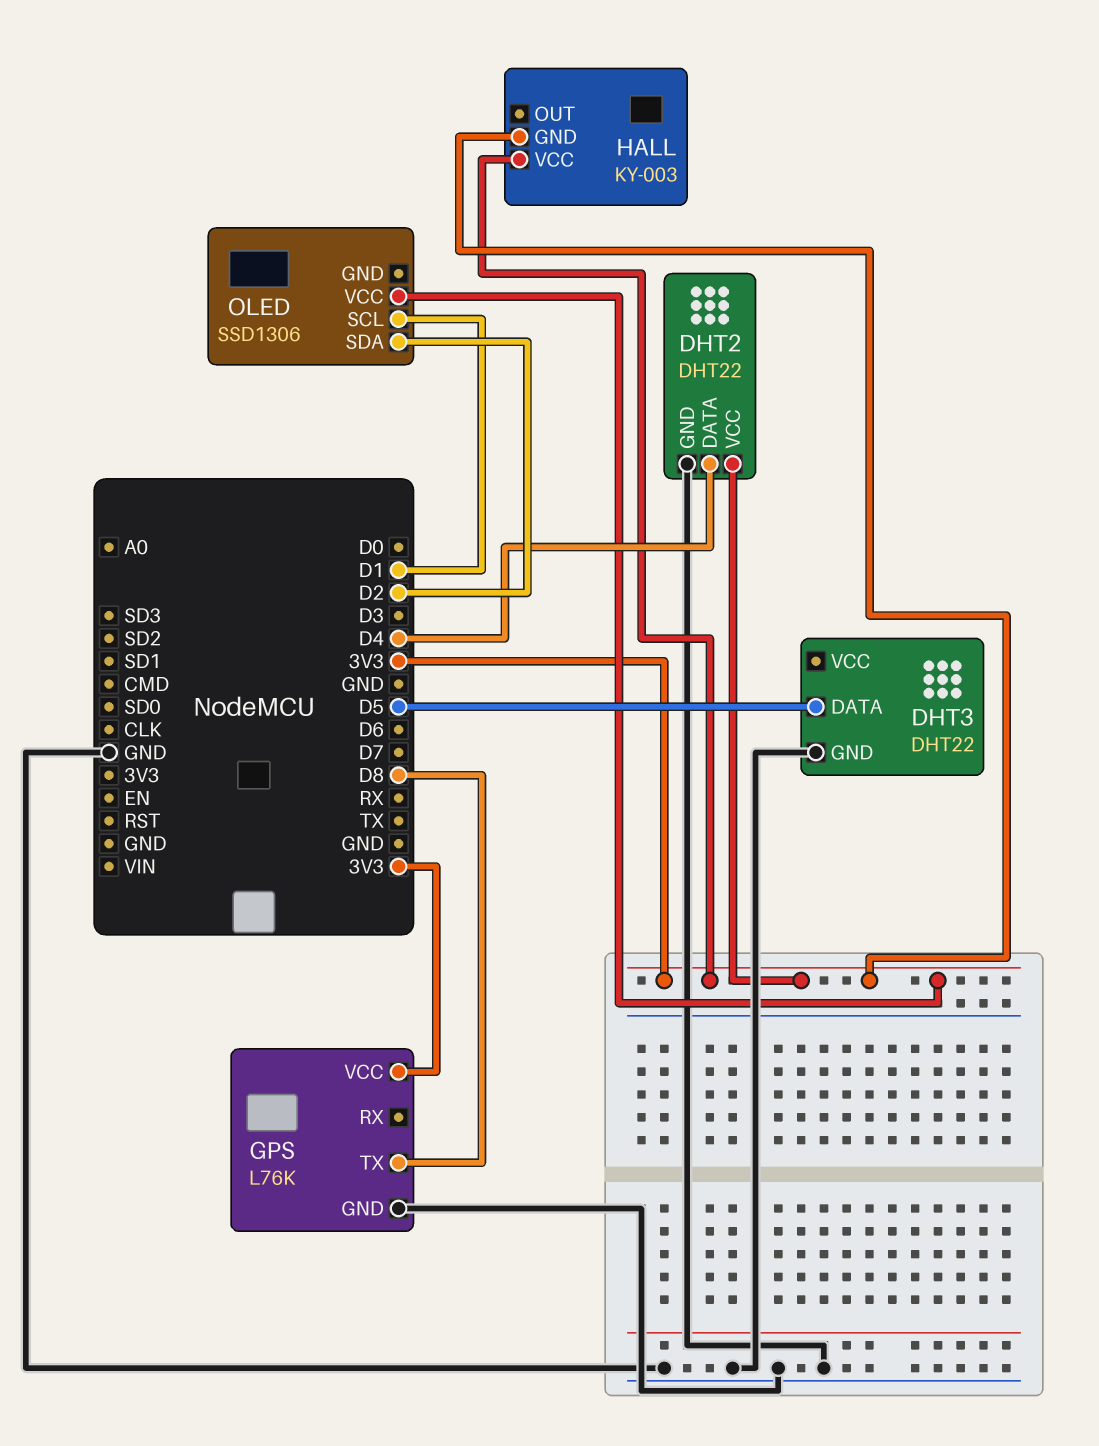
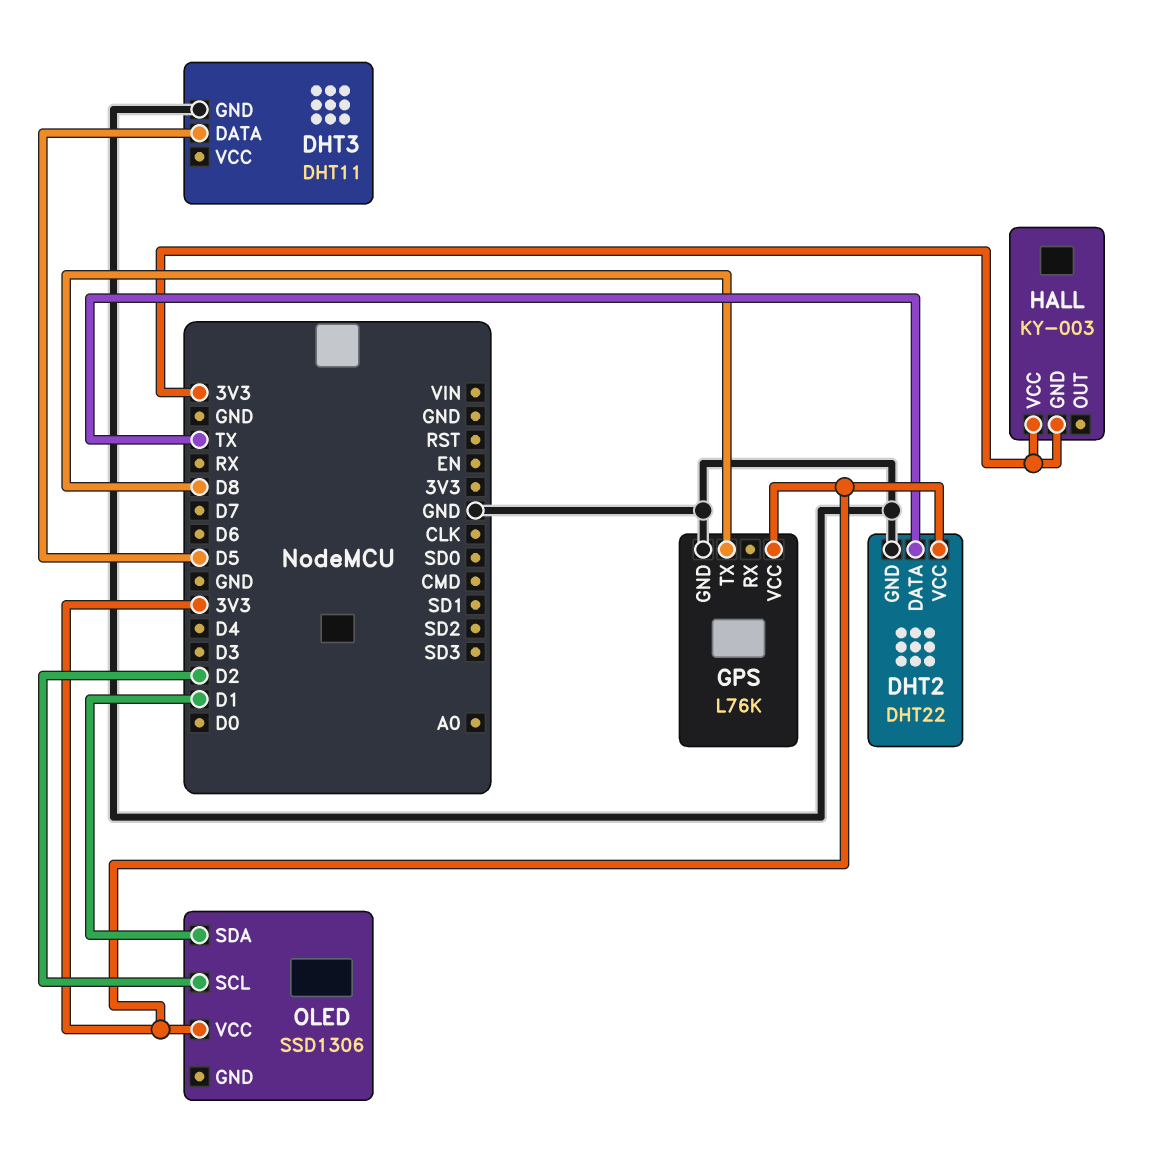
DHT2 pin DATA: D4 -> TX
DHT3: DHT22 -> DHT11
OLED pin SCL: D1 -> D2
OLED pin SDA: D2 -> D1

